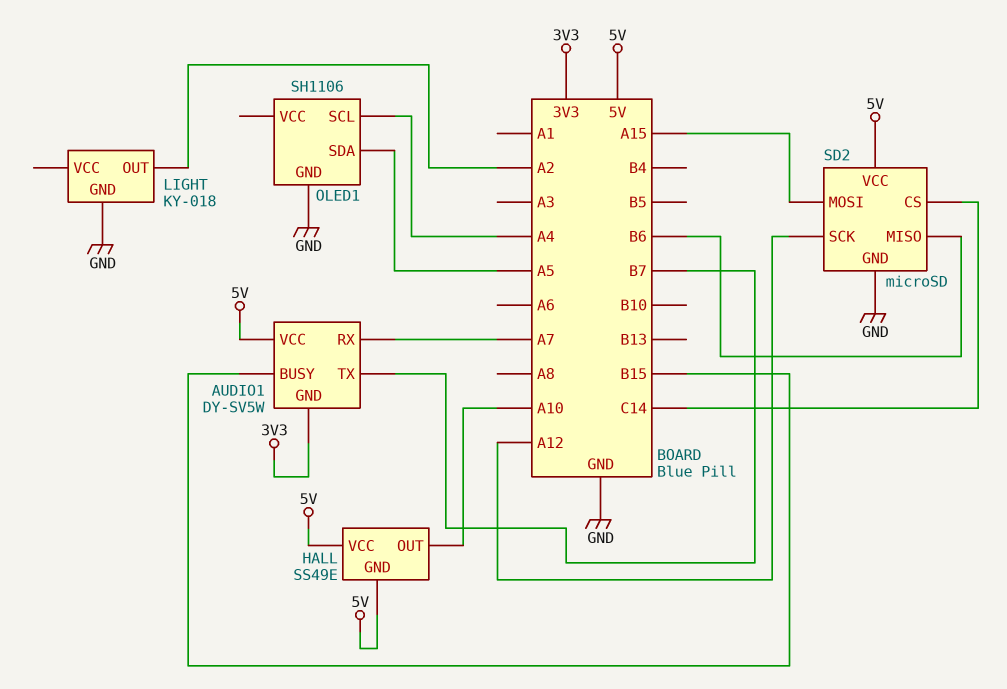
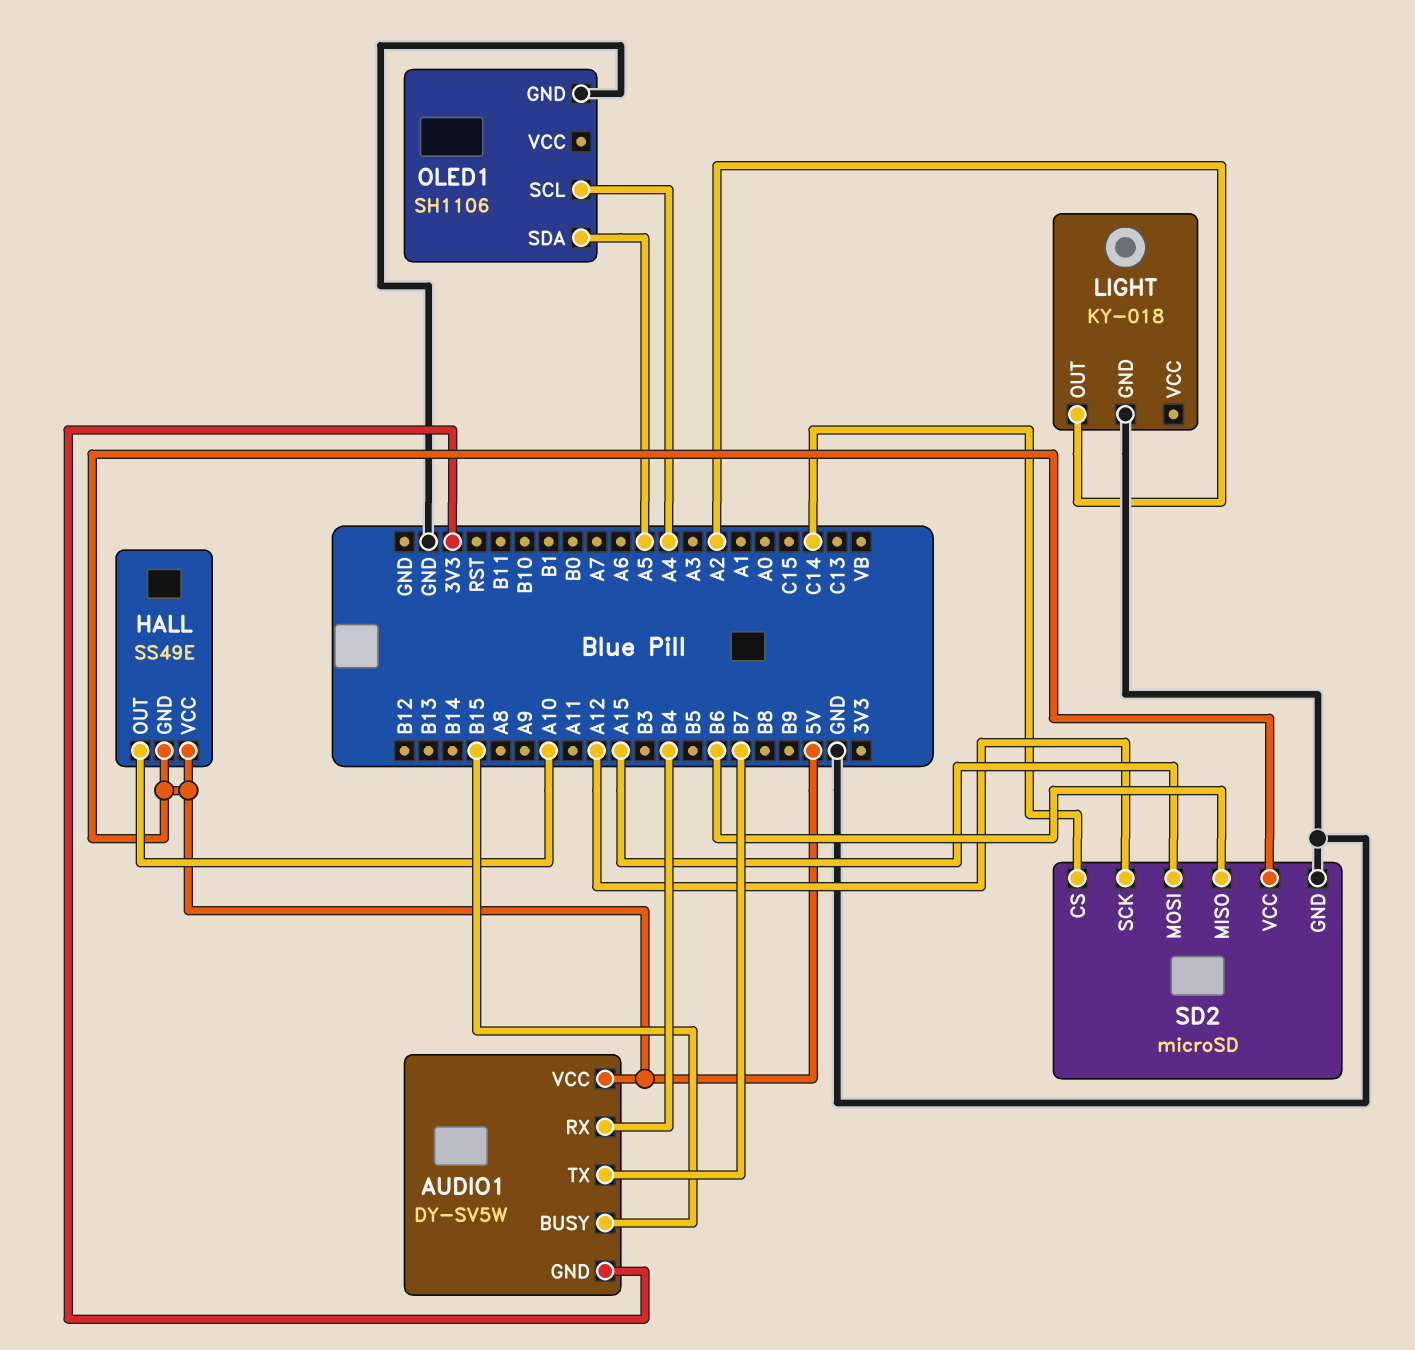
AUDIO1 pin RX: A7 -> B4

